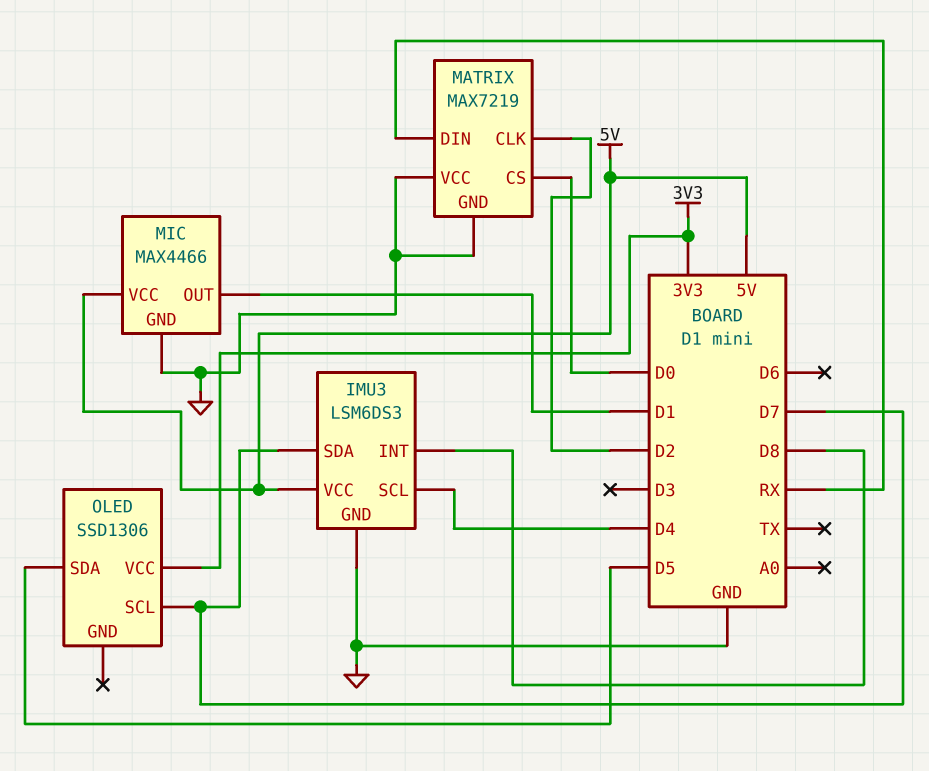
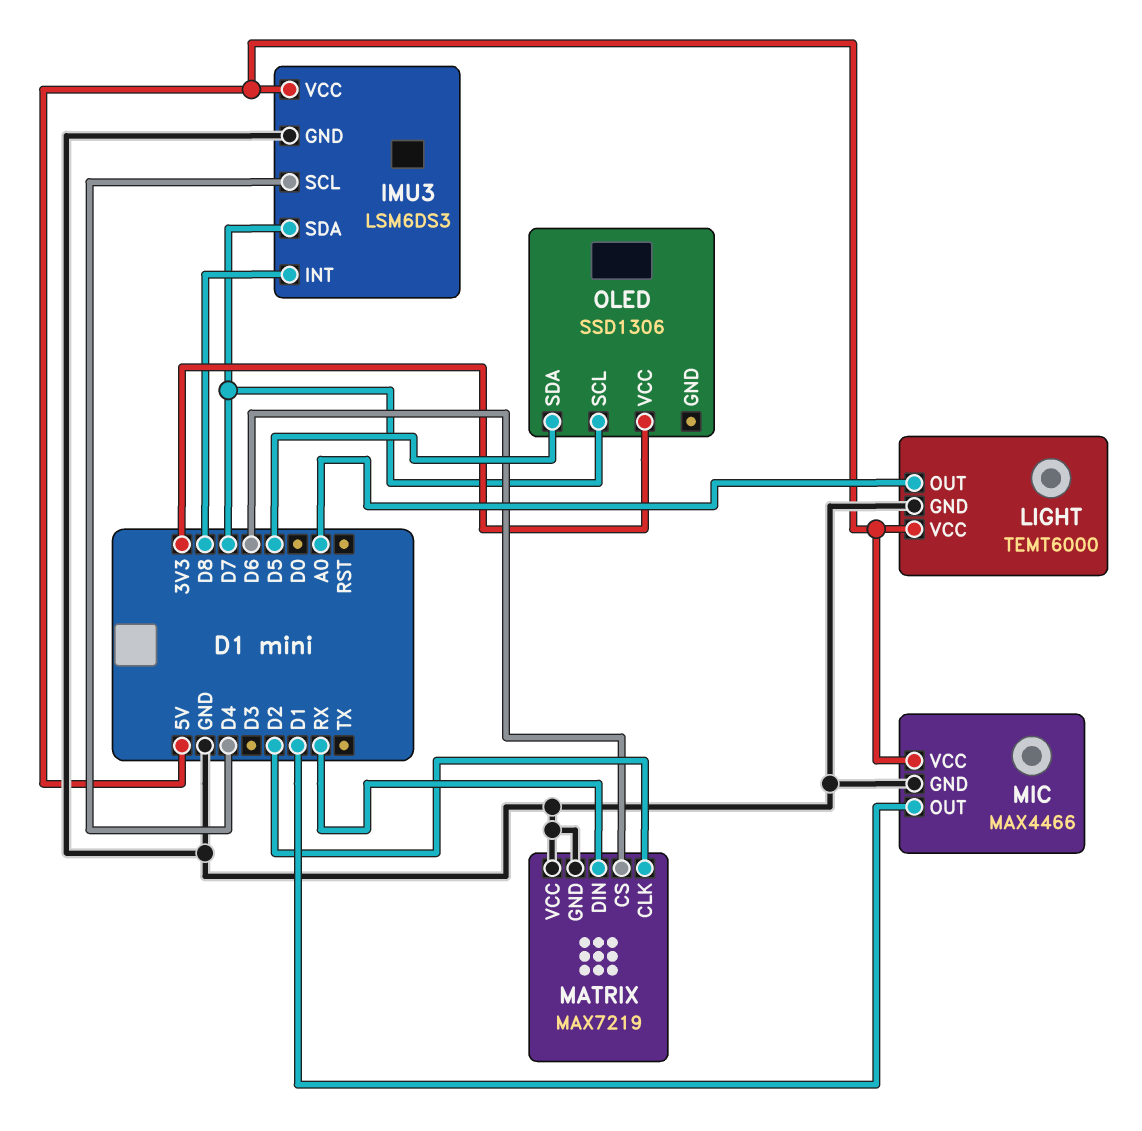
LIGHT: none -> TEMT6000
LIGHT pin GND: none -> GND
LIGHT pin OUT: none -> A0
LIGHT pin VCC: none -> 5V
MATRIX pin CS: D0 -> D6

